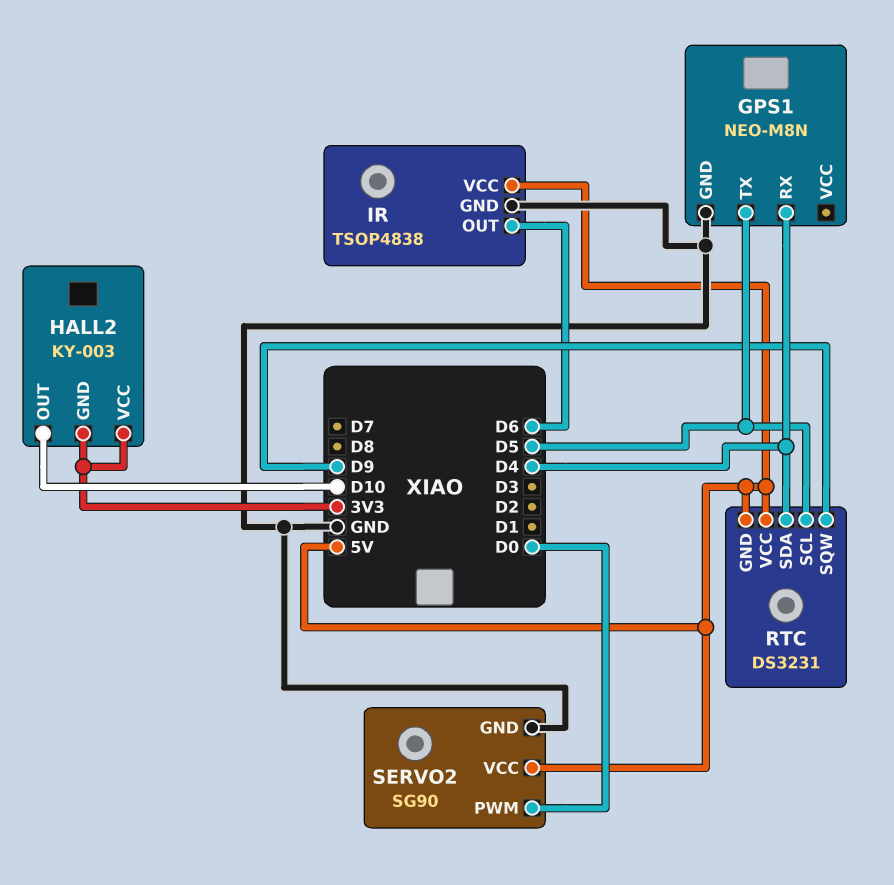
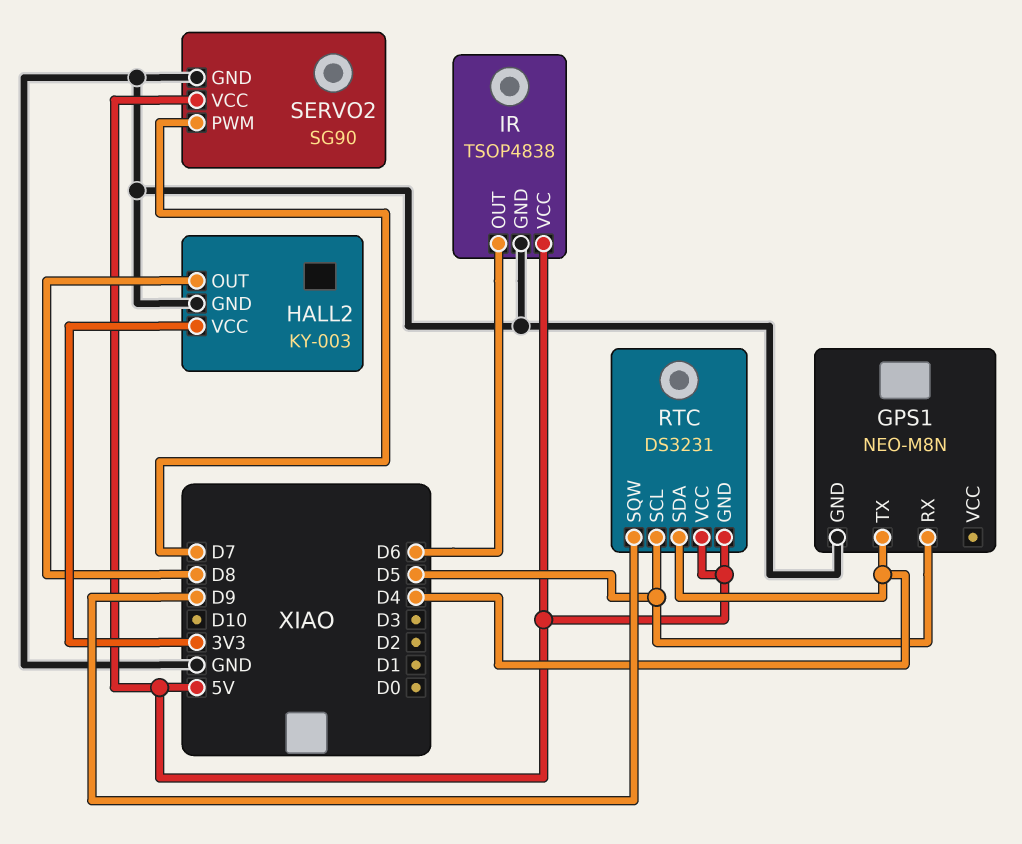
GPS1 pin RX: D4 -> D5
GPS1 pin TX: D5 -> D4
HALL2 pin GND: 3V3 -> GND
HALL2 pin OUT: D10 -> D8
SERVO2 pin PWM: D0 -> D7

